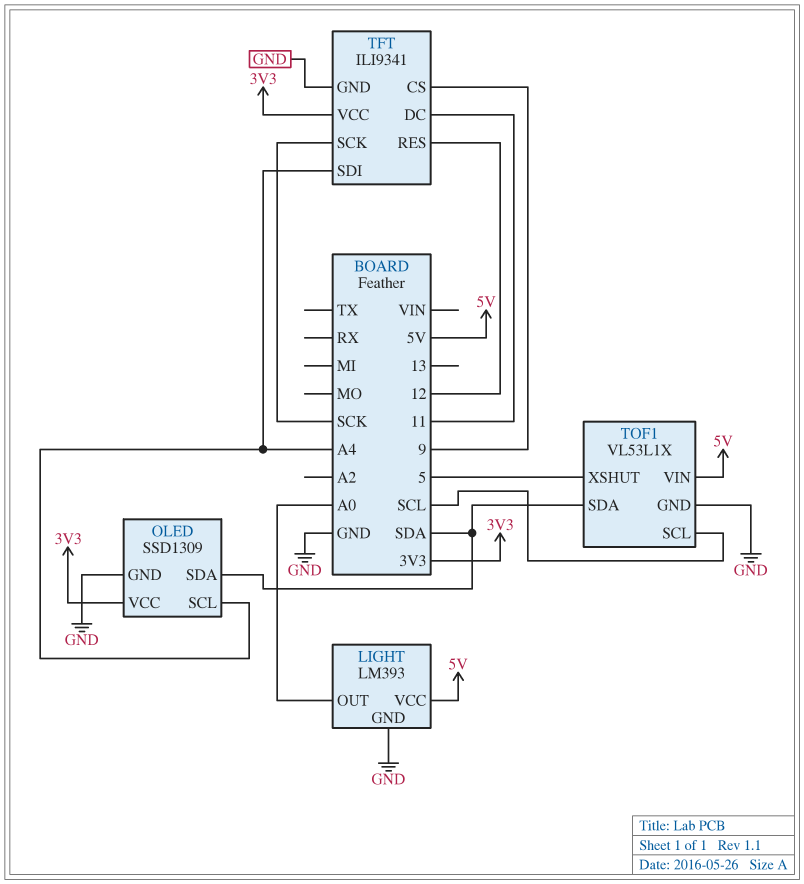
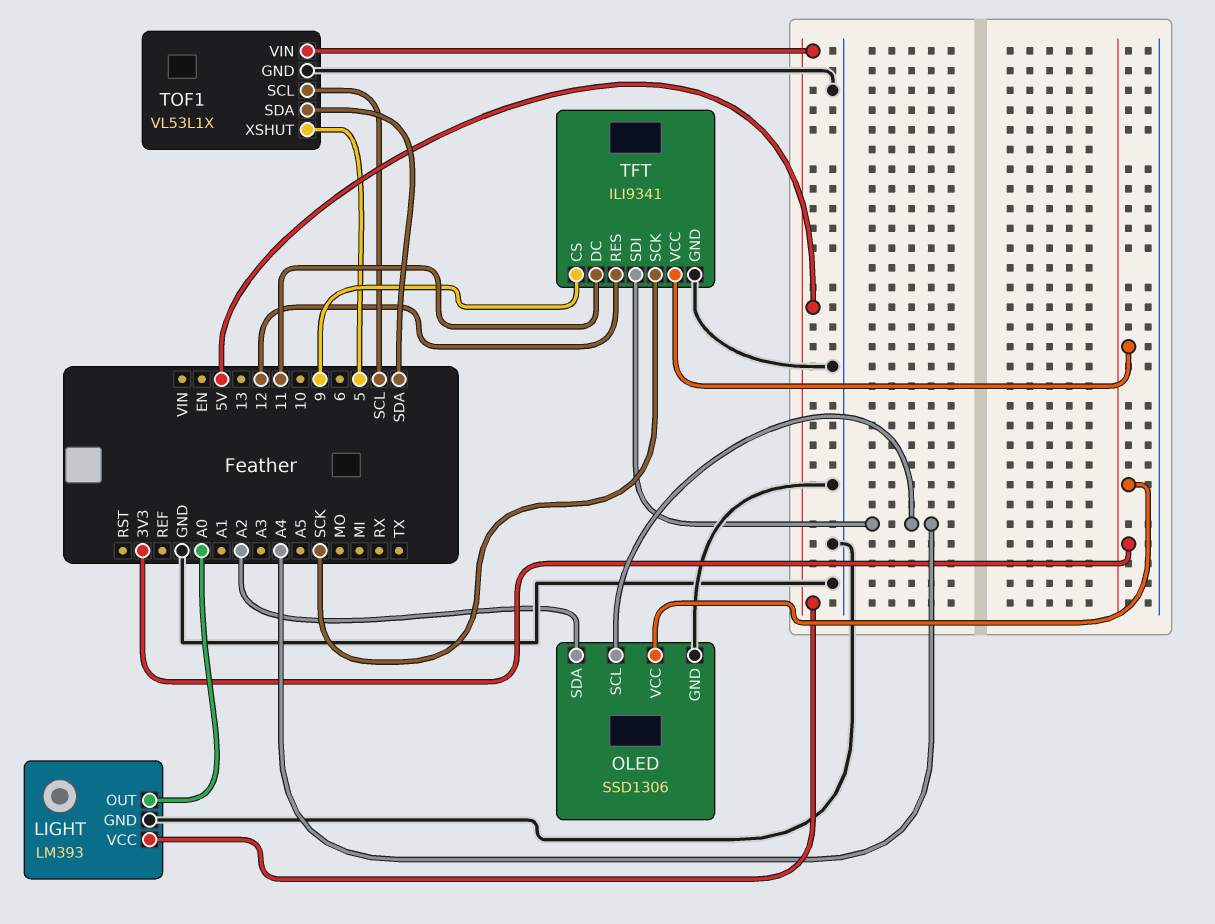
OLED: SSD1309 -> SSD1306
OLED pin SDA: SDA -> A2

